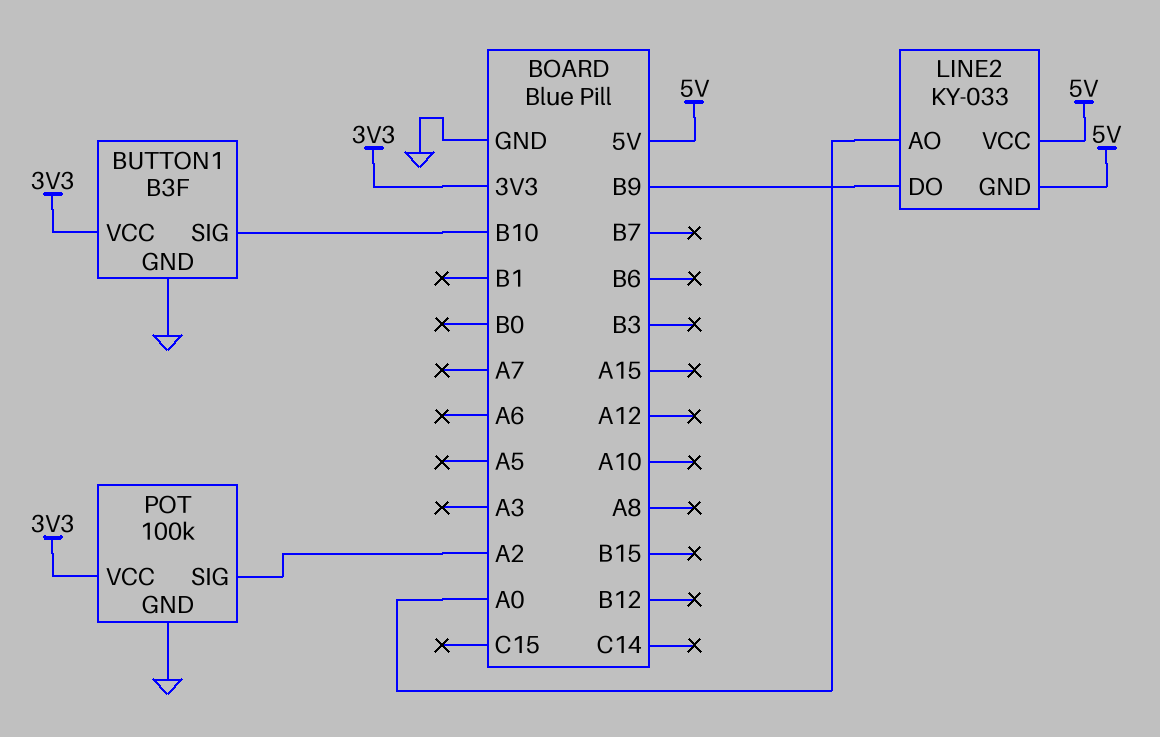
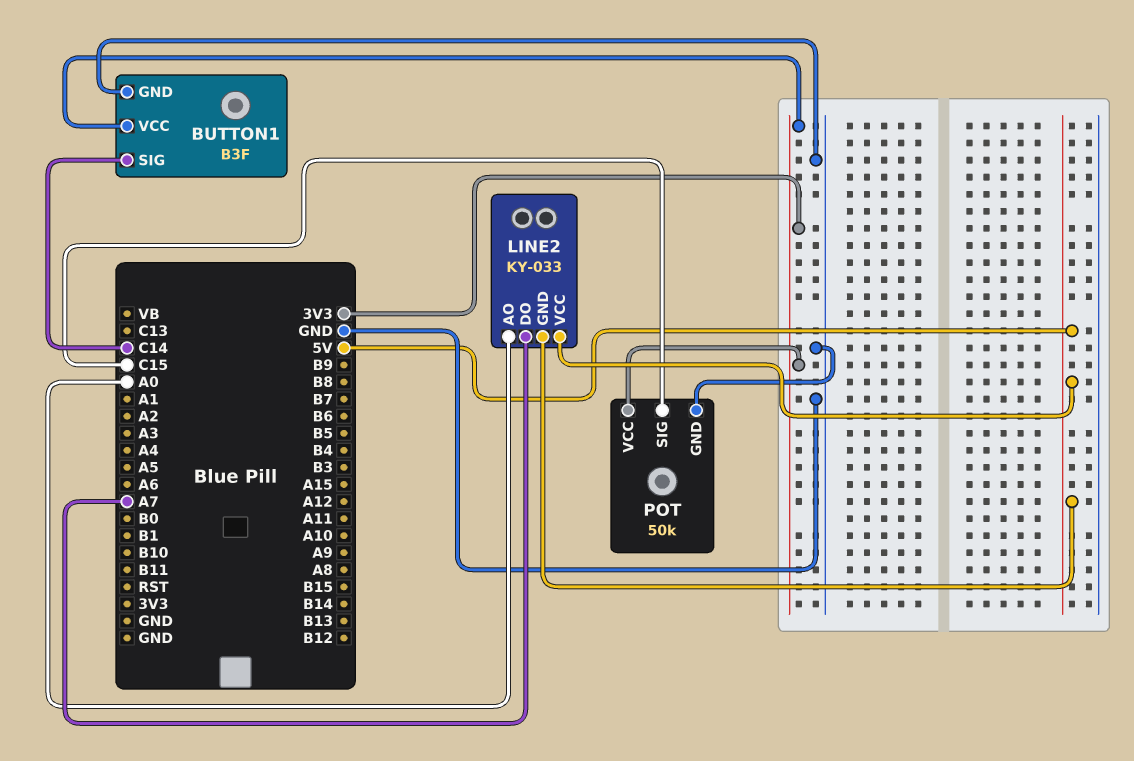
BUTTON1 pin SIG: B10 -> C14
LINE2 pin DO: B9 -> A7
POT: 100k -> 50k
POT pin SIG: A2 -> C15

